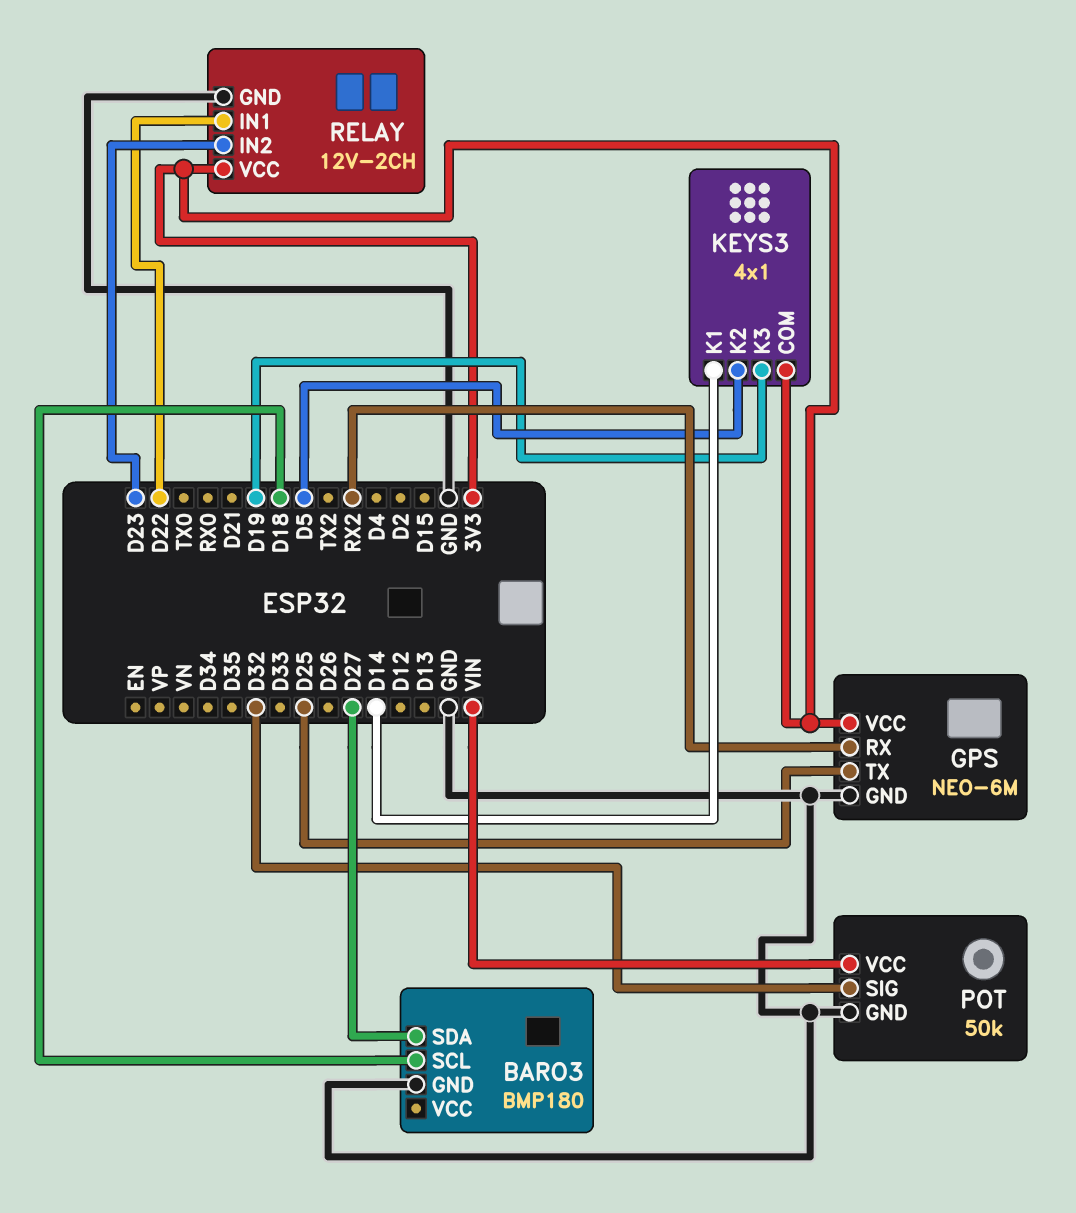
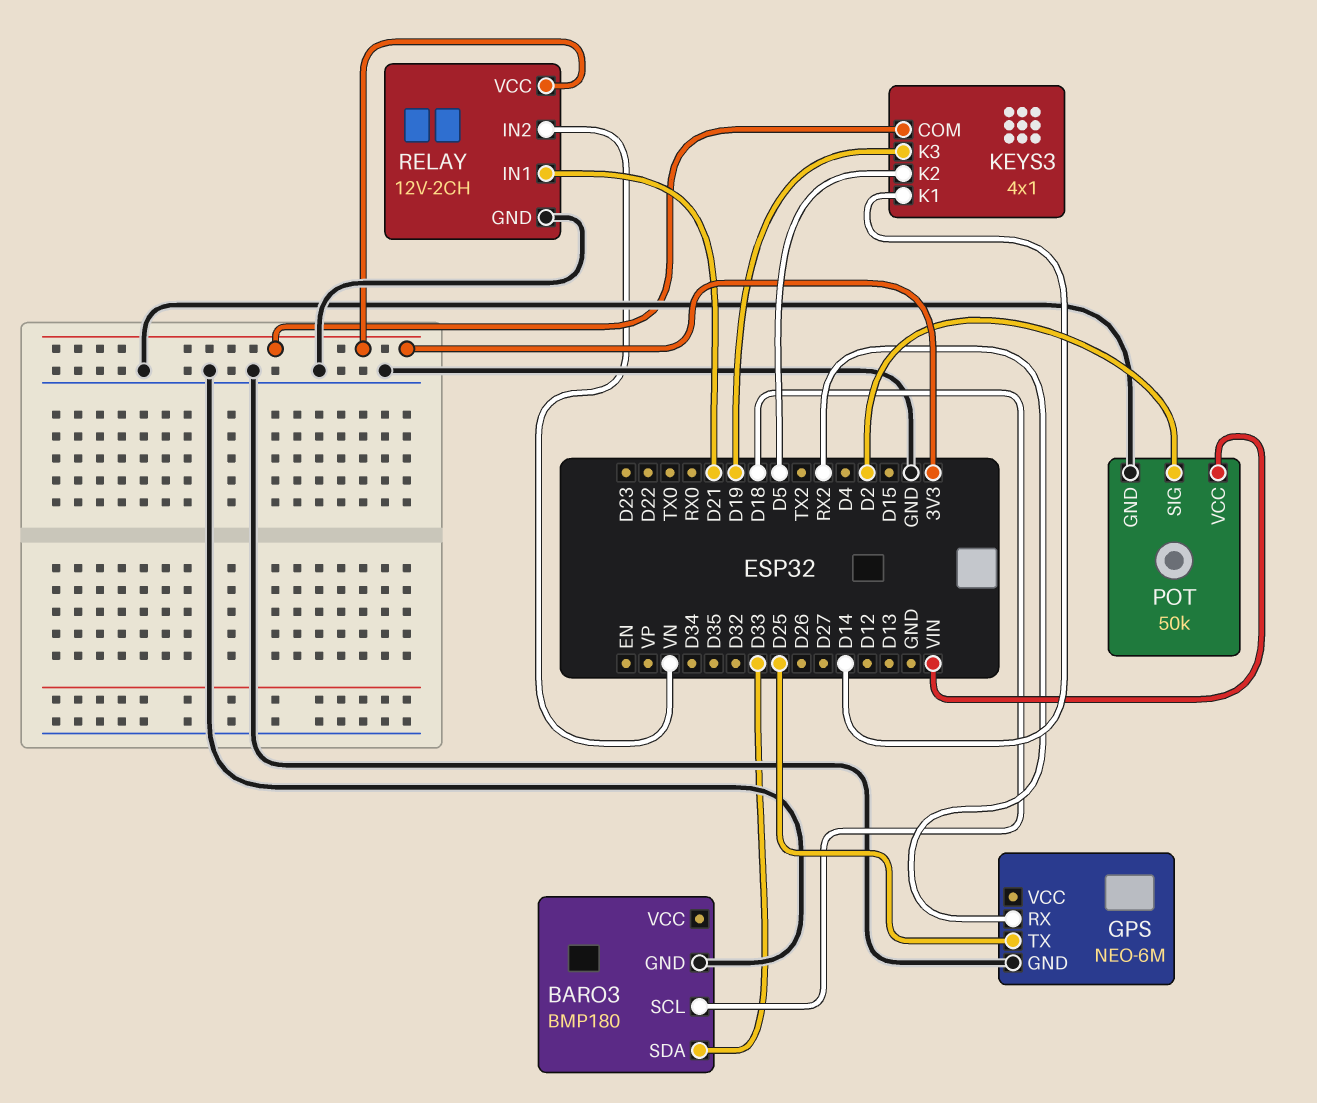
BARO3 pin SDA: D27 -> D33
GPS pin VCC: 3V3 -> none
POT pin SIG: D32 -> D2
RELAY pin IN1: D22 -> D21
RELAY pin IN2: D23 -> VN

